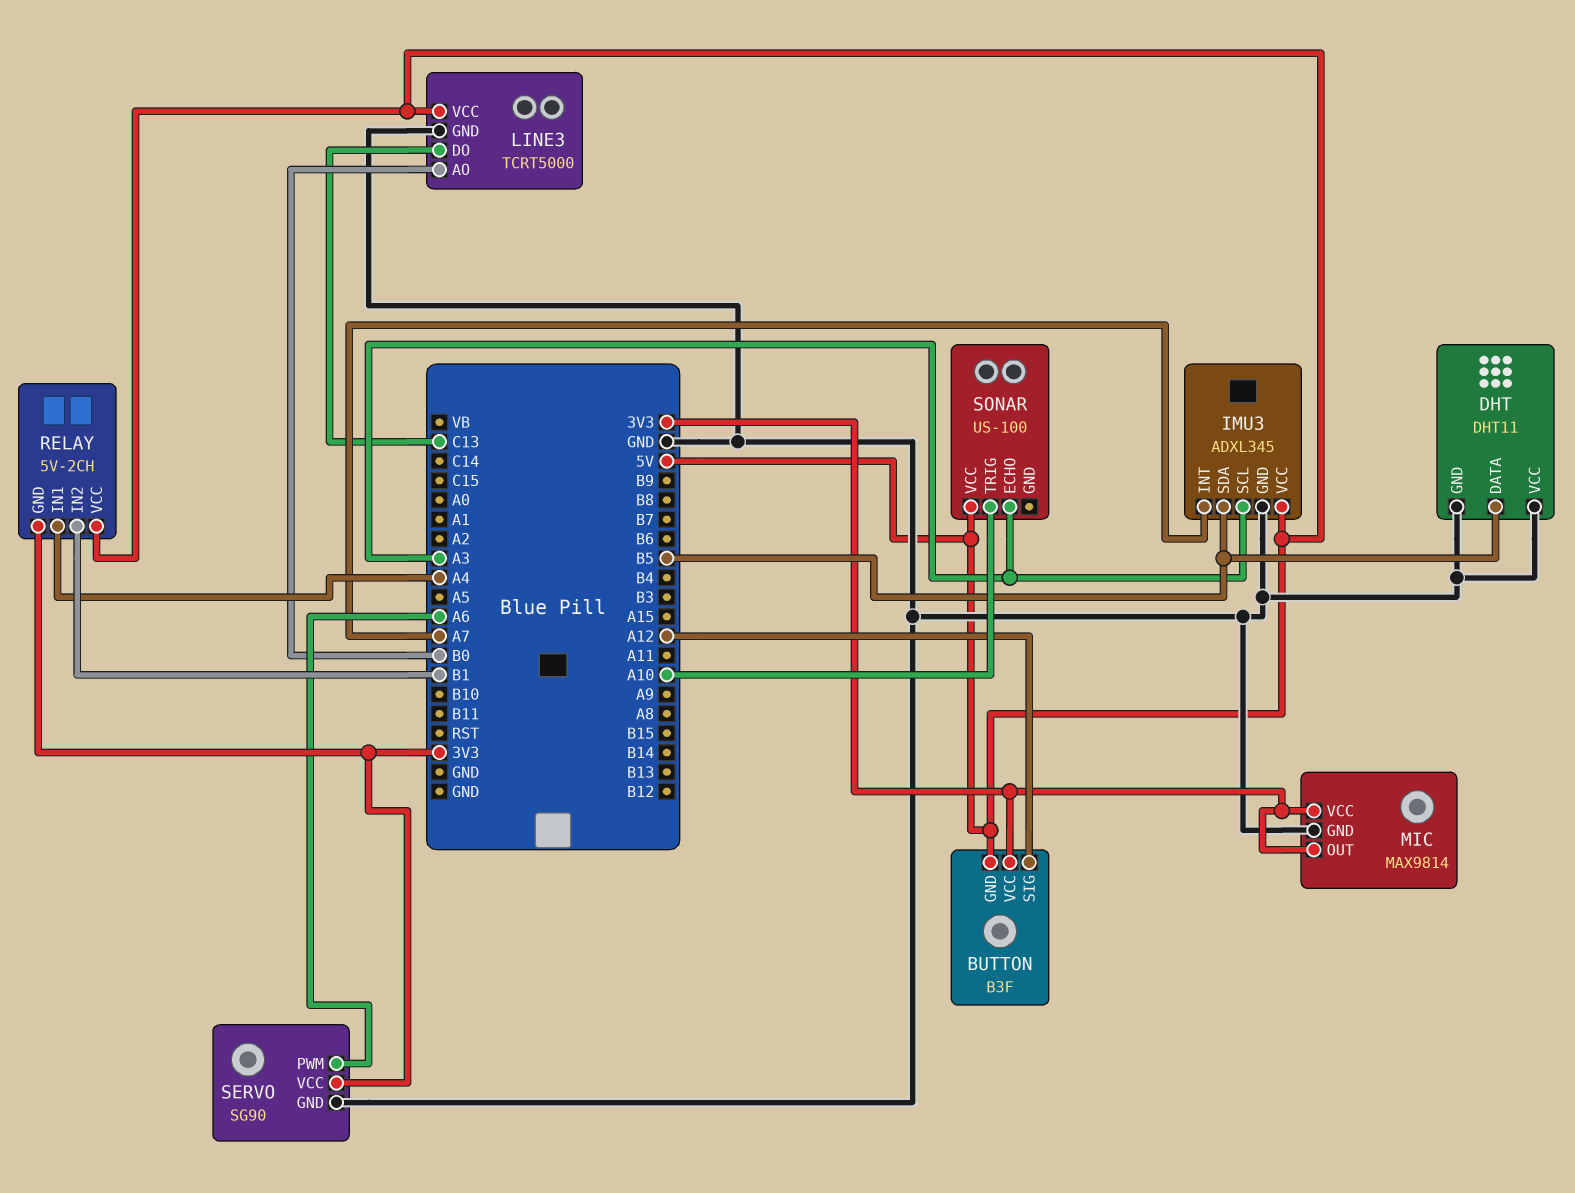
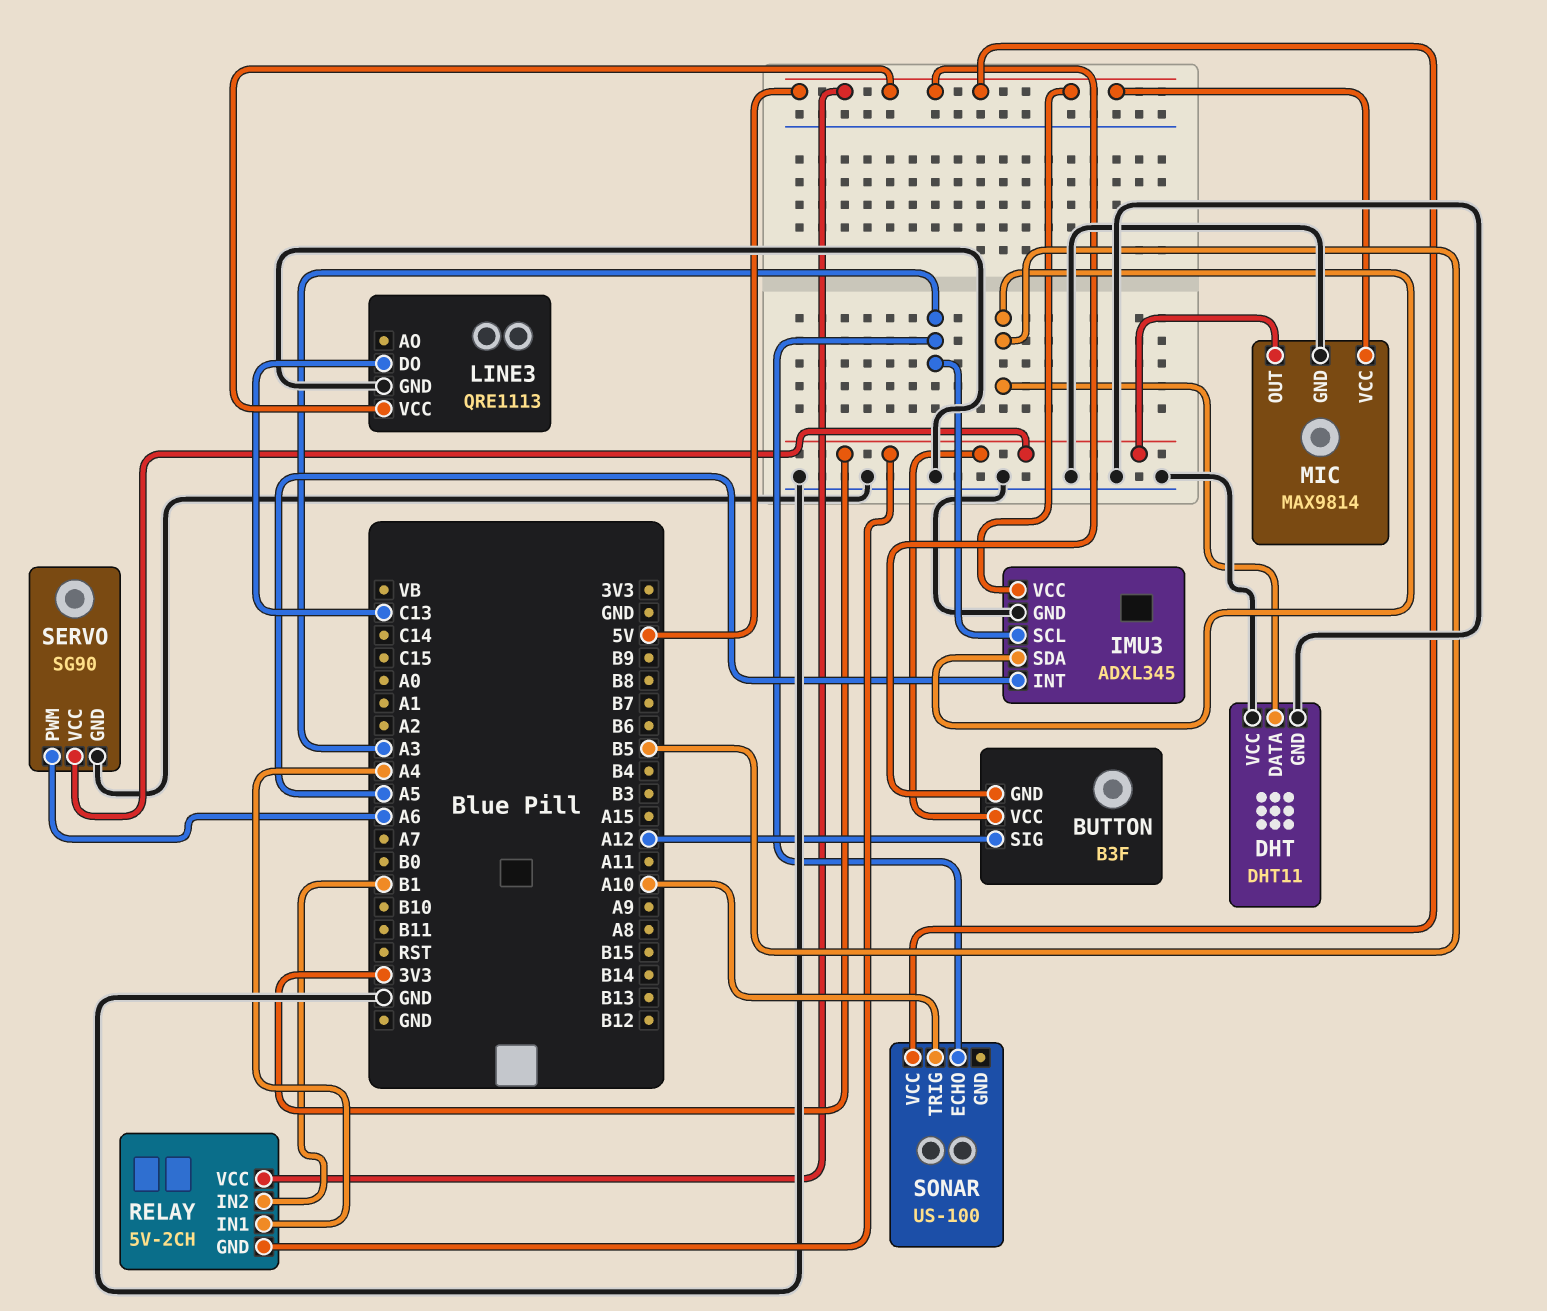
IMU3 pin INT: A7 -> A5
LINE3: TCRT5000 -> QRE1113
LINE3 pin AO: B0 -> none
MIC pin VCC: 3V3 -> 5V

